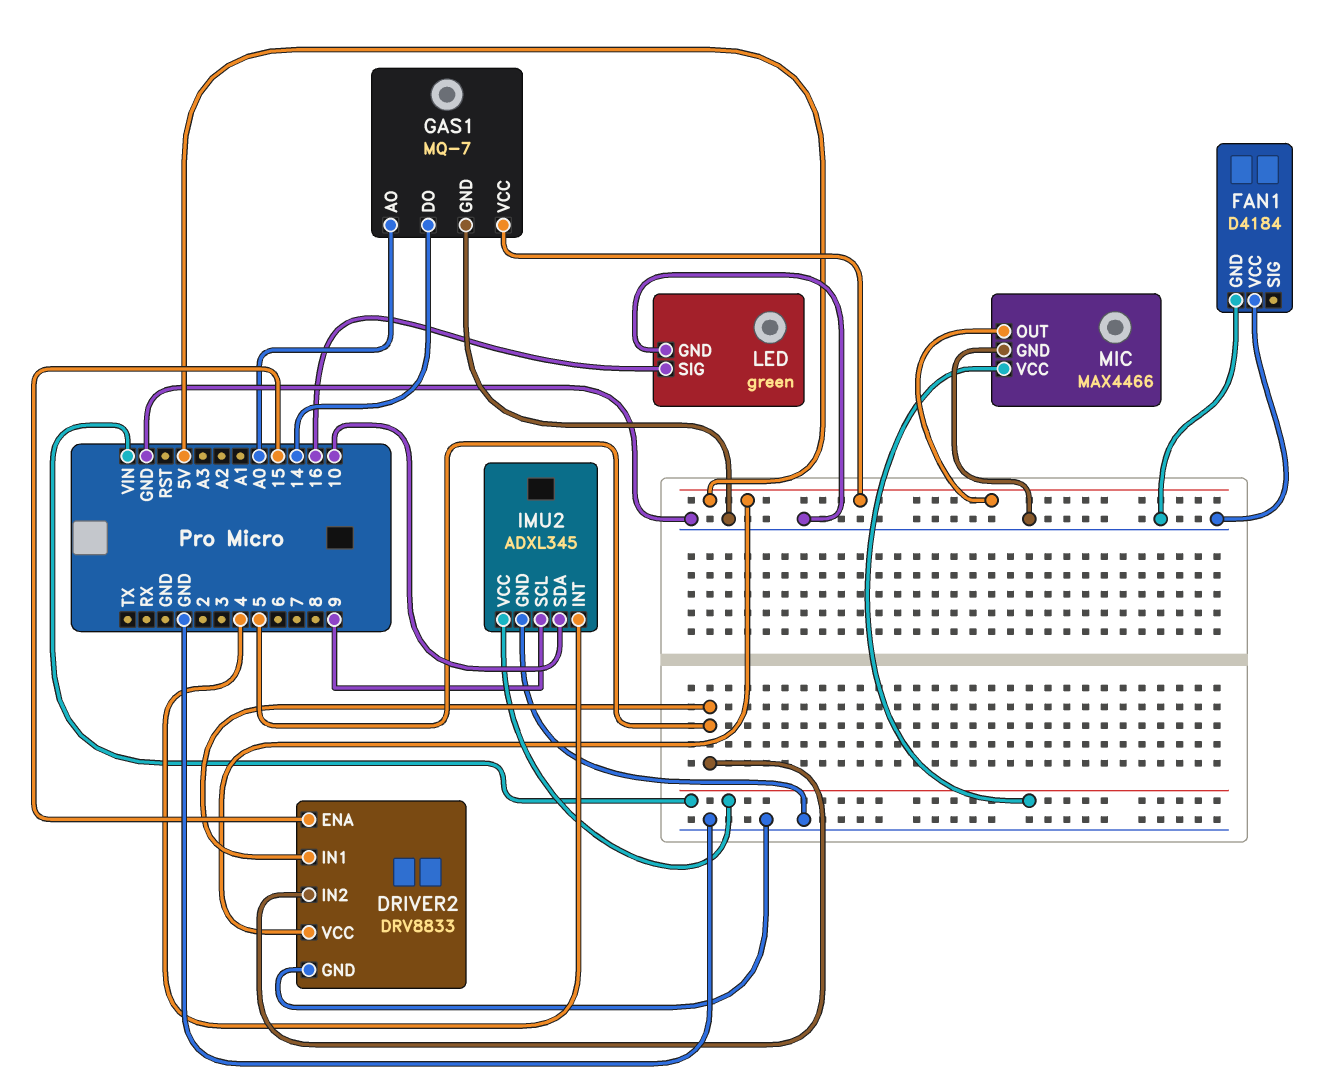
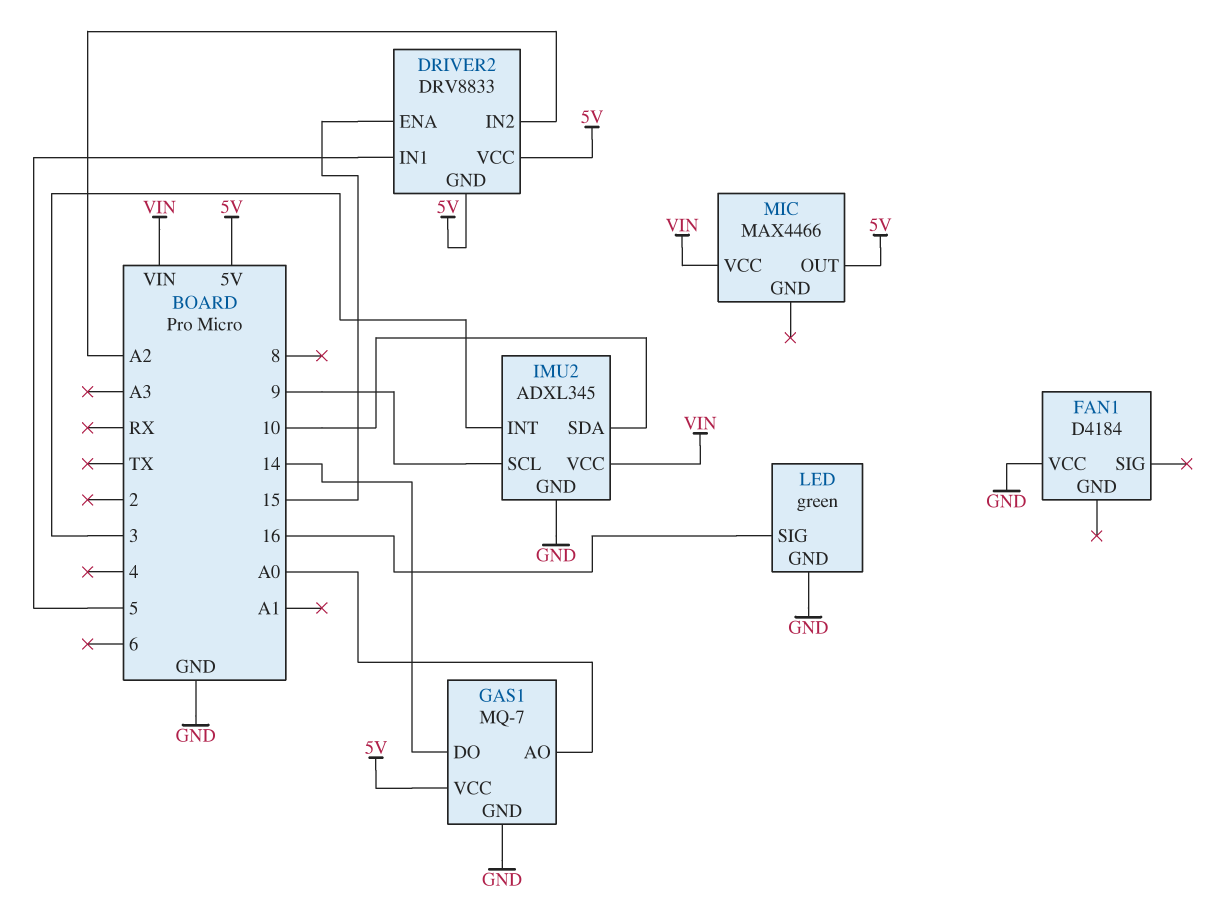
DRIVER2 pin GND: GND -> 5V
DRIVER2 pin IN2: 5 -> A2
FAN1 pin GND: GND -> none
IMU2 pin INT: 4 -> 3
MIC pin GND: GND -> none

